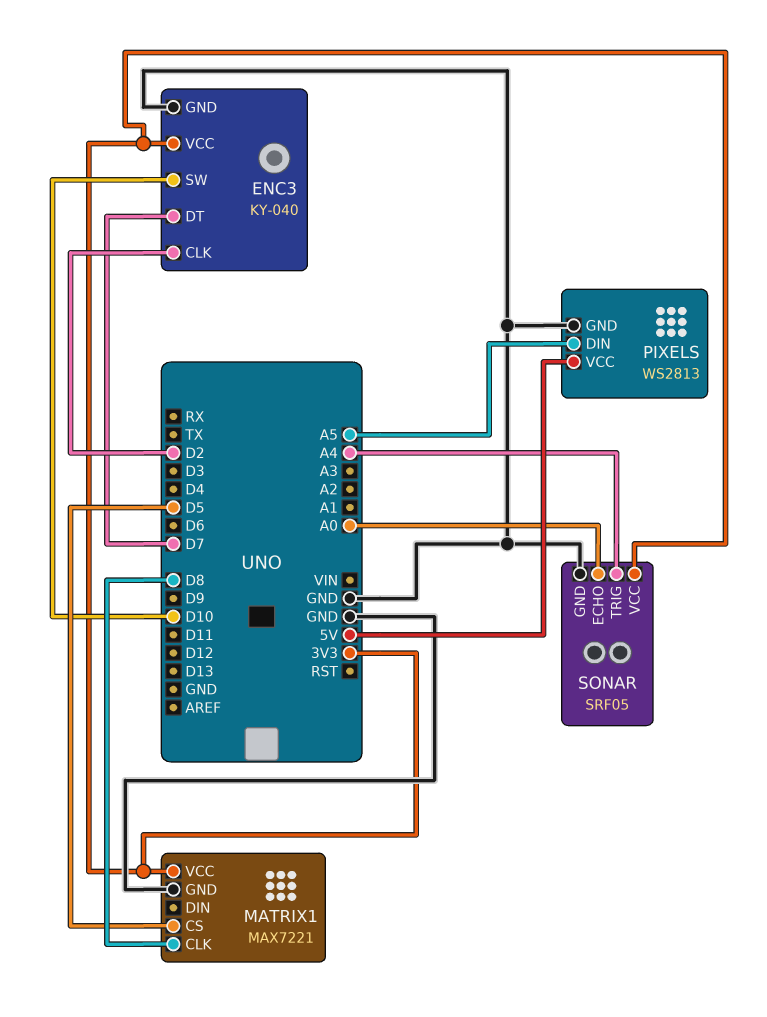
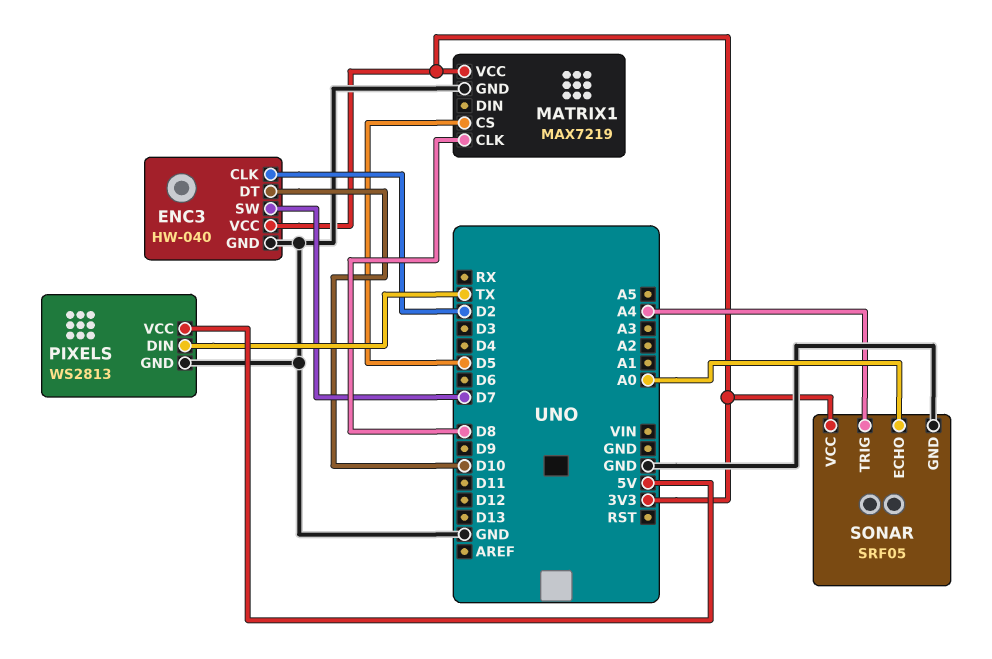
ENC3: KY-040 -> HW-040
ENC3 pin DT: D7 -> D10
ENC3 pin SW: D10 -> D7
MATRIX1: MAX7221 -> MAX7219
PIXELS pin DIN: A5 -> TX

